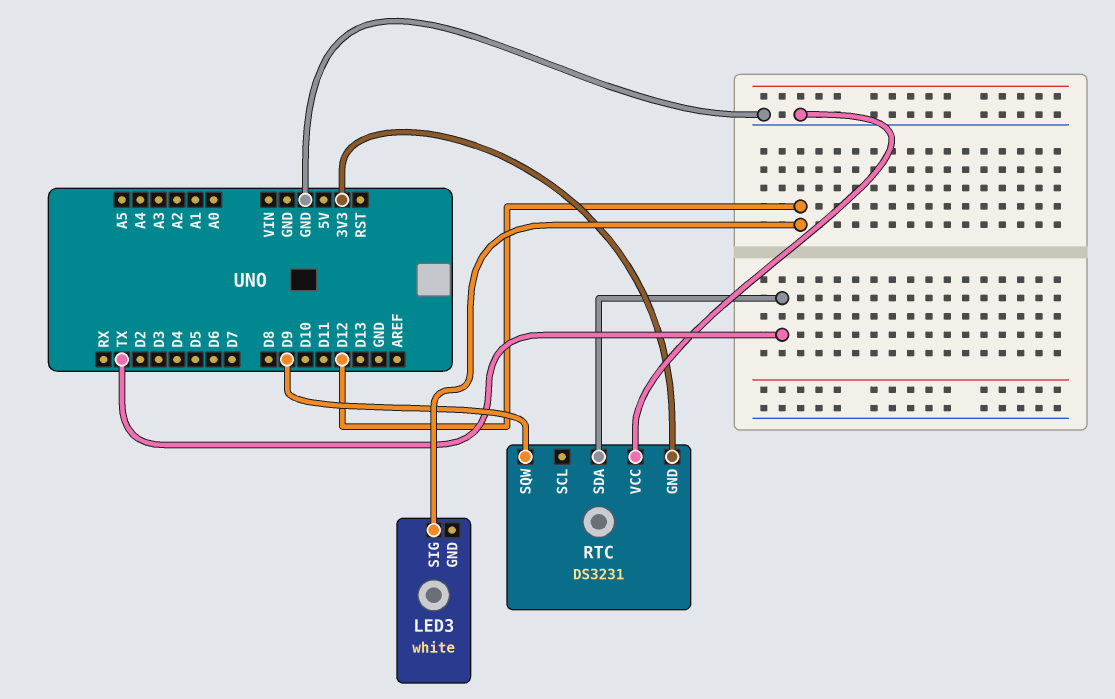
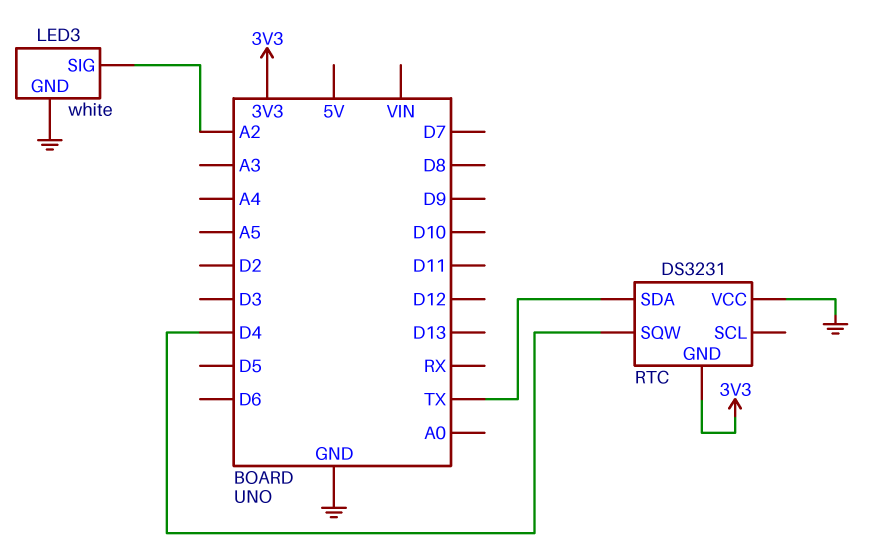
LED3 pin GND: none -> GND
LED3 pin SIG: D12 -> A2
RTC pin SQW: D9 -> D4

